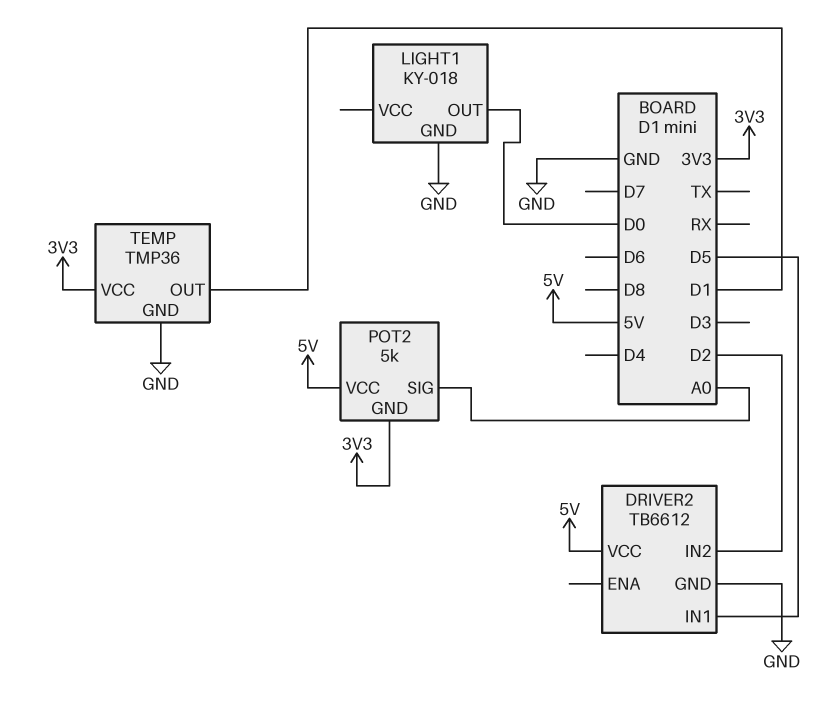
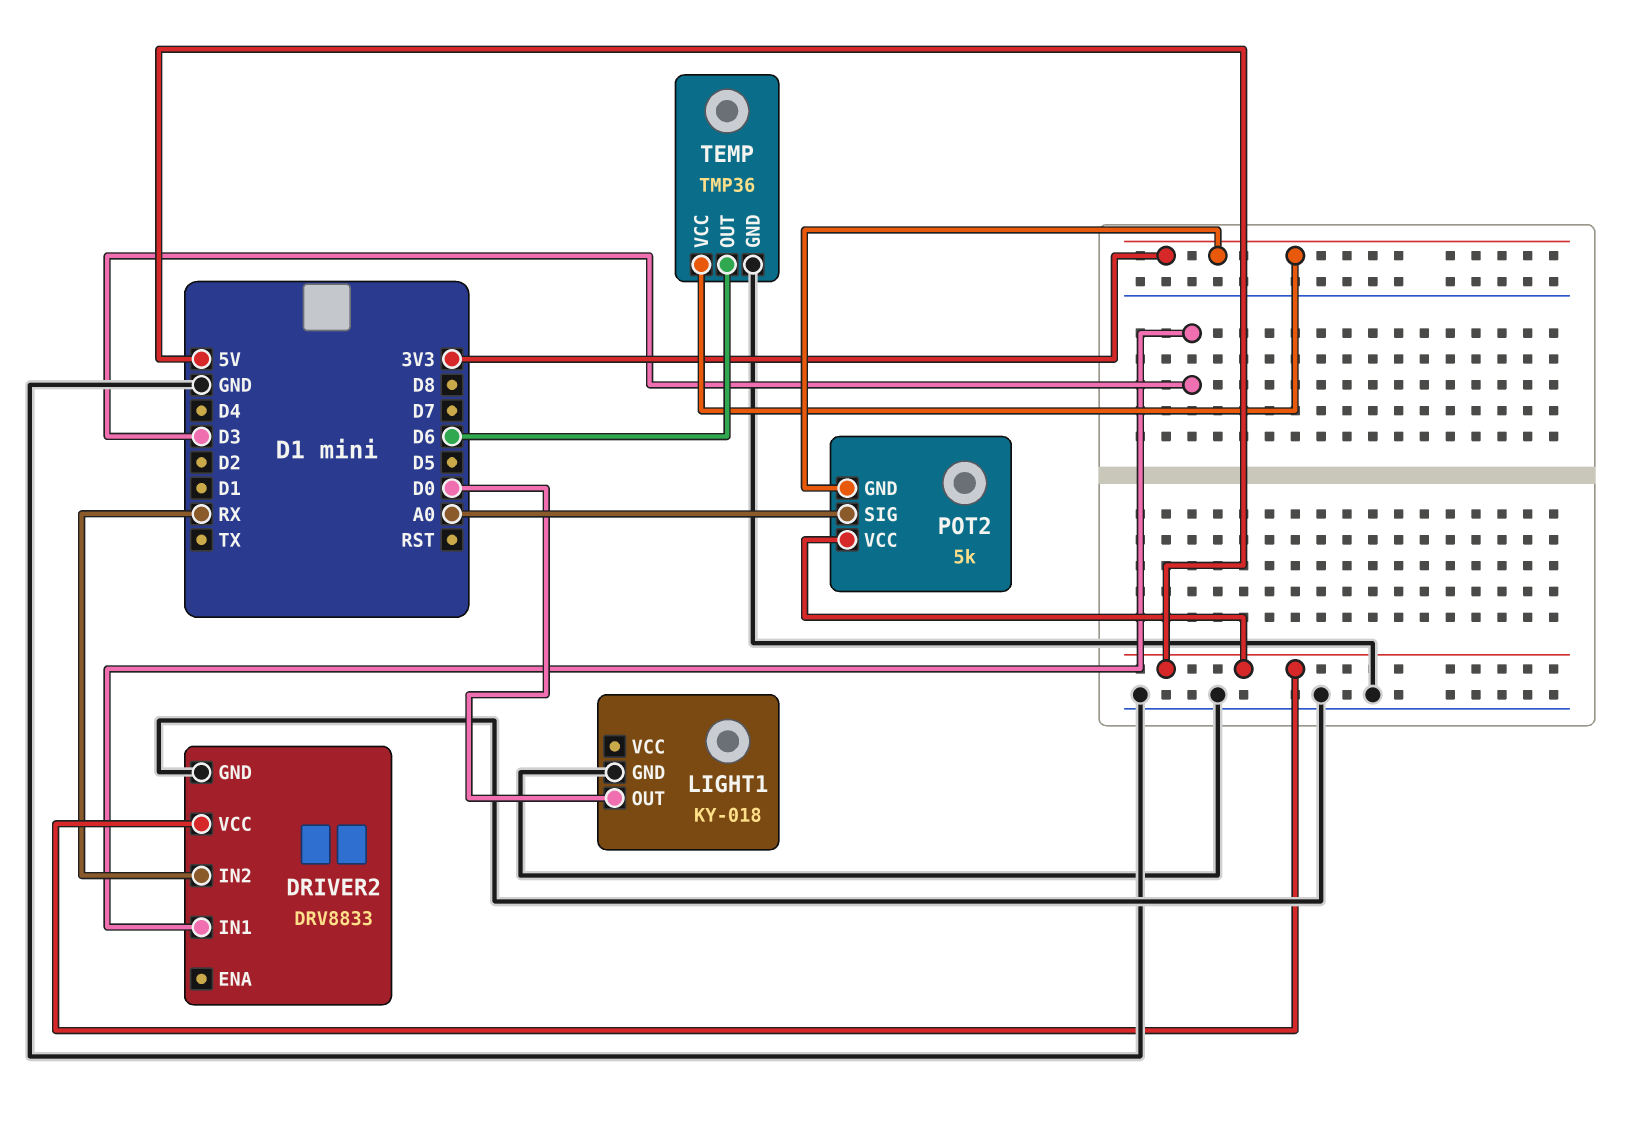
DRIVER2: TB6612 -> DRV8833
DRIVER2 pin IN1: D5 -> D3
DRIVER2 pin IN2: D2 -> RX
TEMP pin OUT: D1 -> D6

